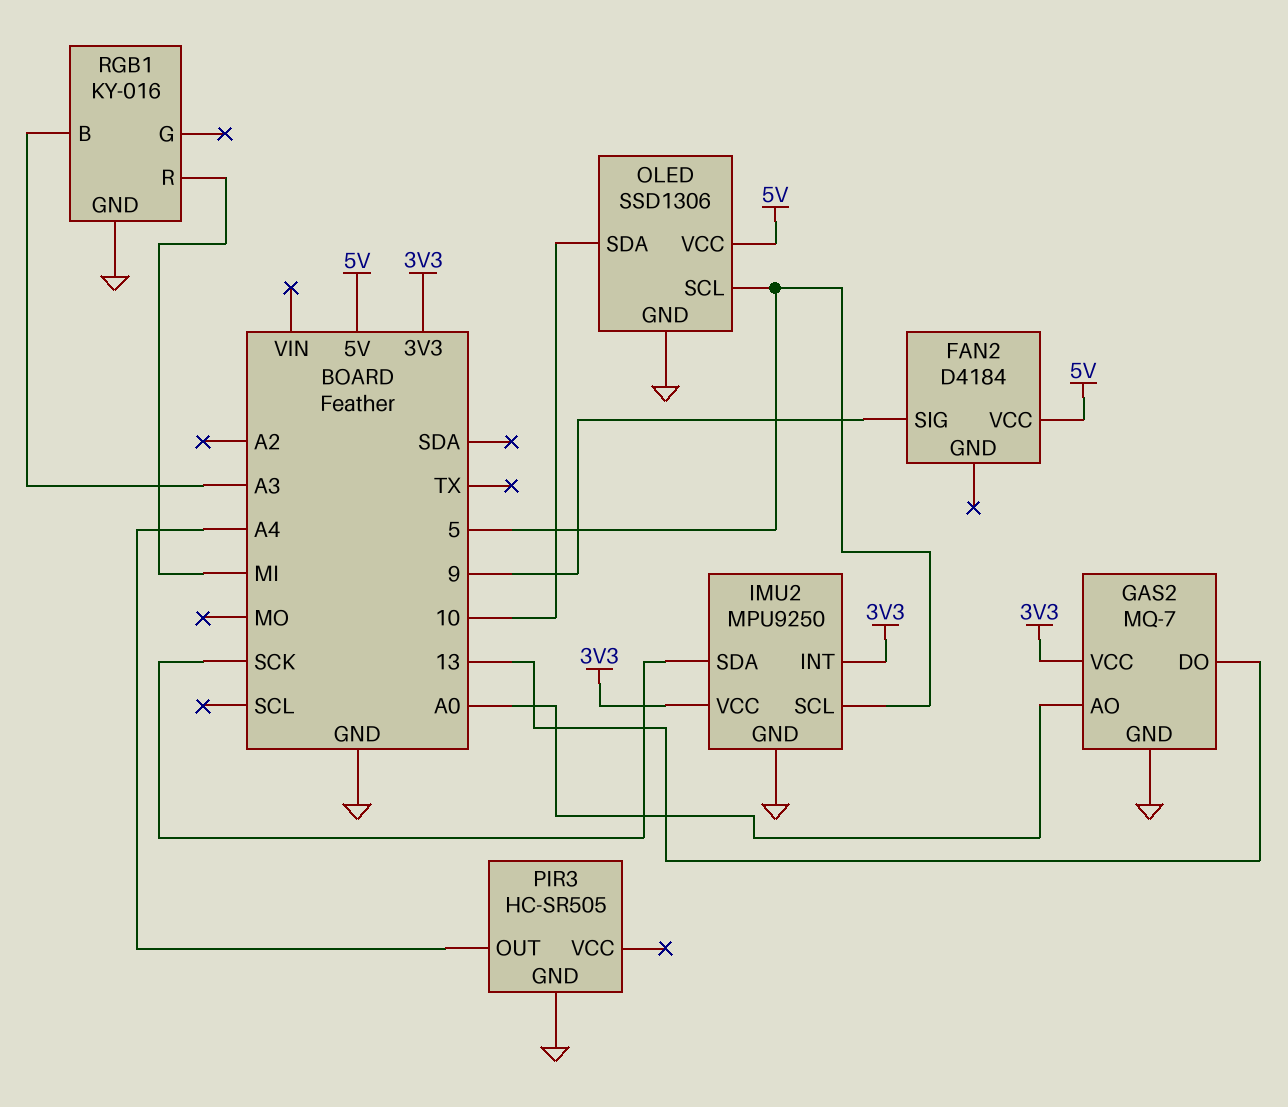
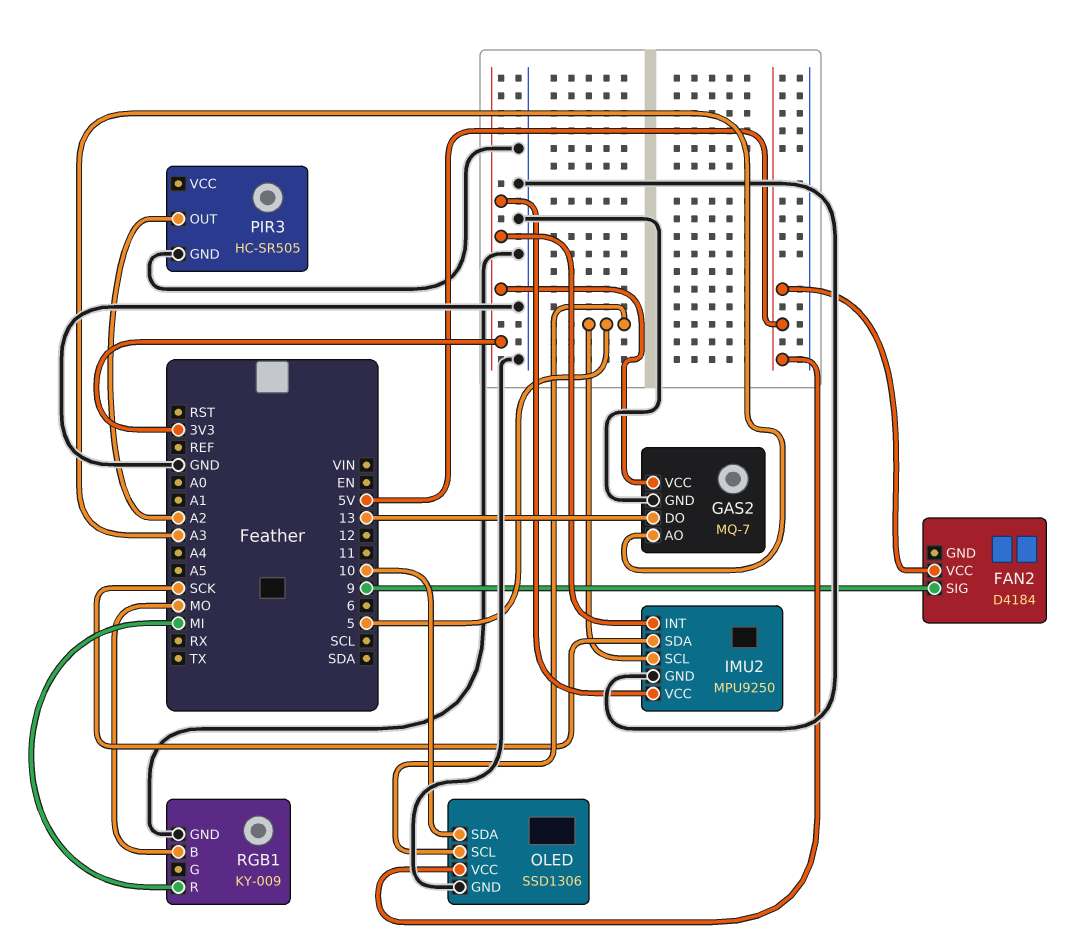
GAS2 pin AO: A0 -> A3
PIR3 pin OUT: A4 -> A2
RGB1: KY-016 -> KY-009
RGB1 pin B: A3 -> MO

